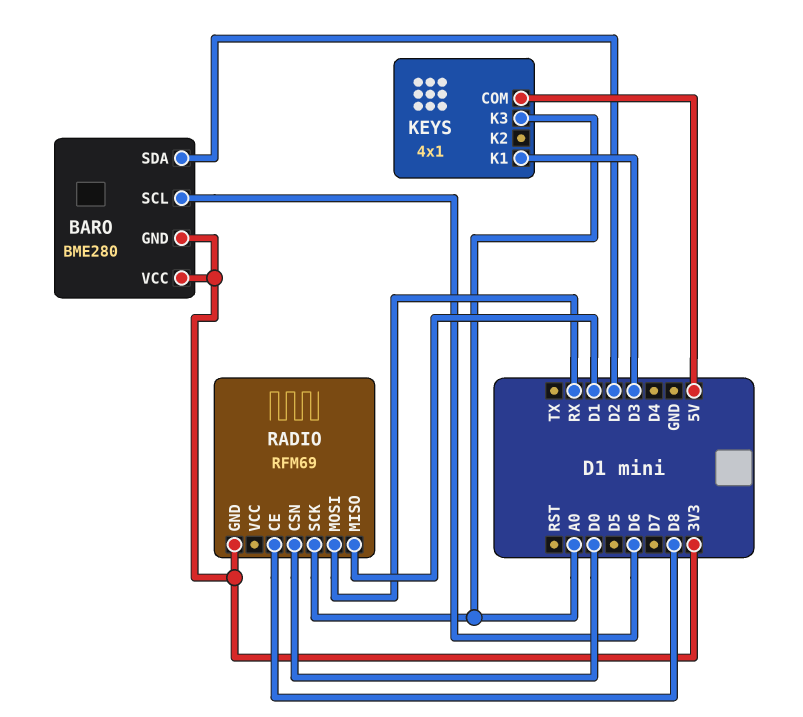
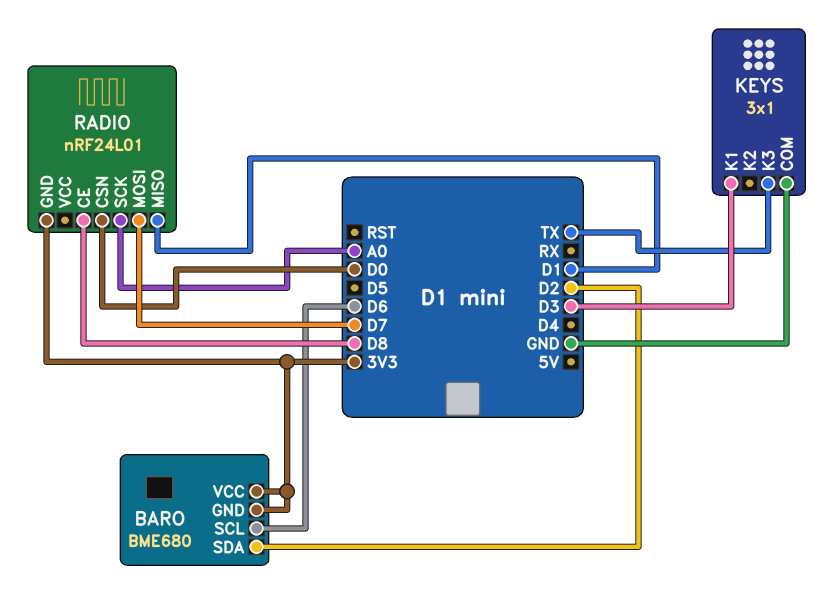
BARO: BME280 -> BME680
KEYS: 4x1 -> 3x1
KEYS pin COM: 5V -> GND
KEYS pin K3: A0 -> TX
RADIO: RFM69 -> nRF24L01
RADIO pin MOSI: RX -> D7

